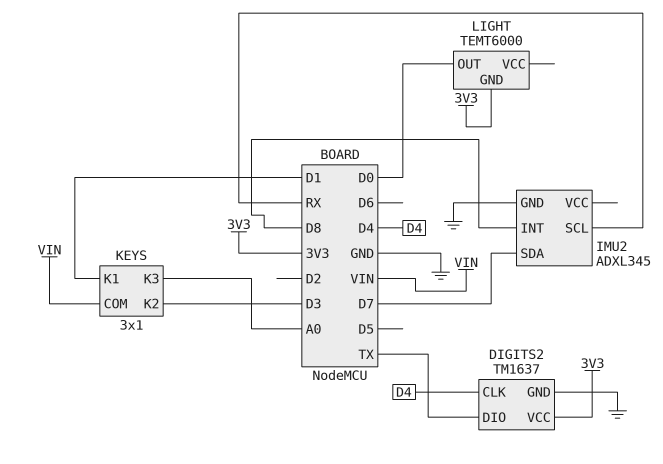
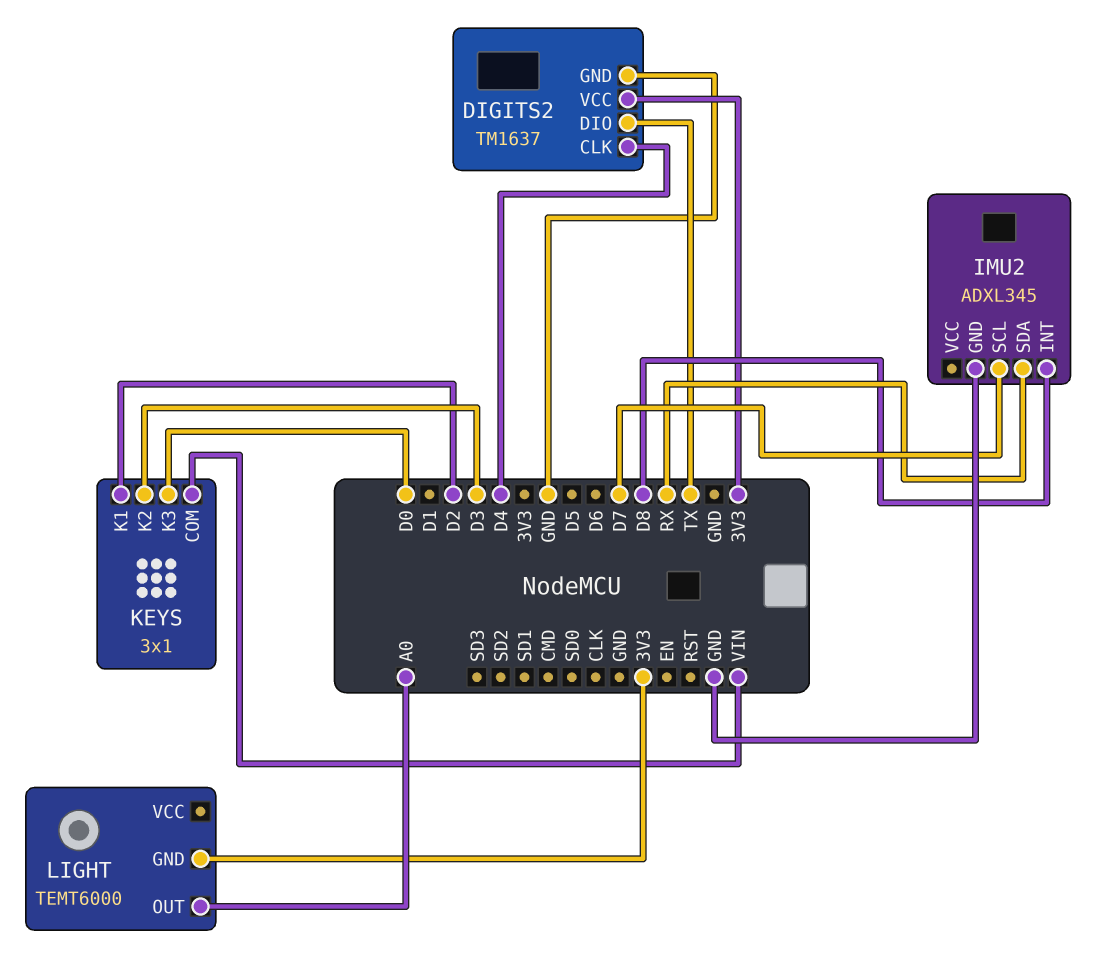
IMU2 pin SCL: RX -> D7
IMU2 pin SDA: D7 -> RX
KEYS pin K1: D1 -> D2
KEYS pin K3: A0 -> D0
LIGHT pin OUT: D0 -> A0

